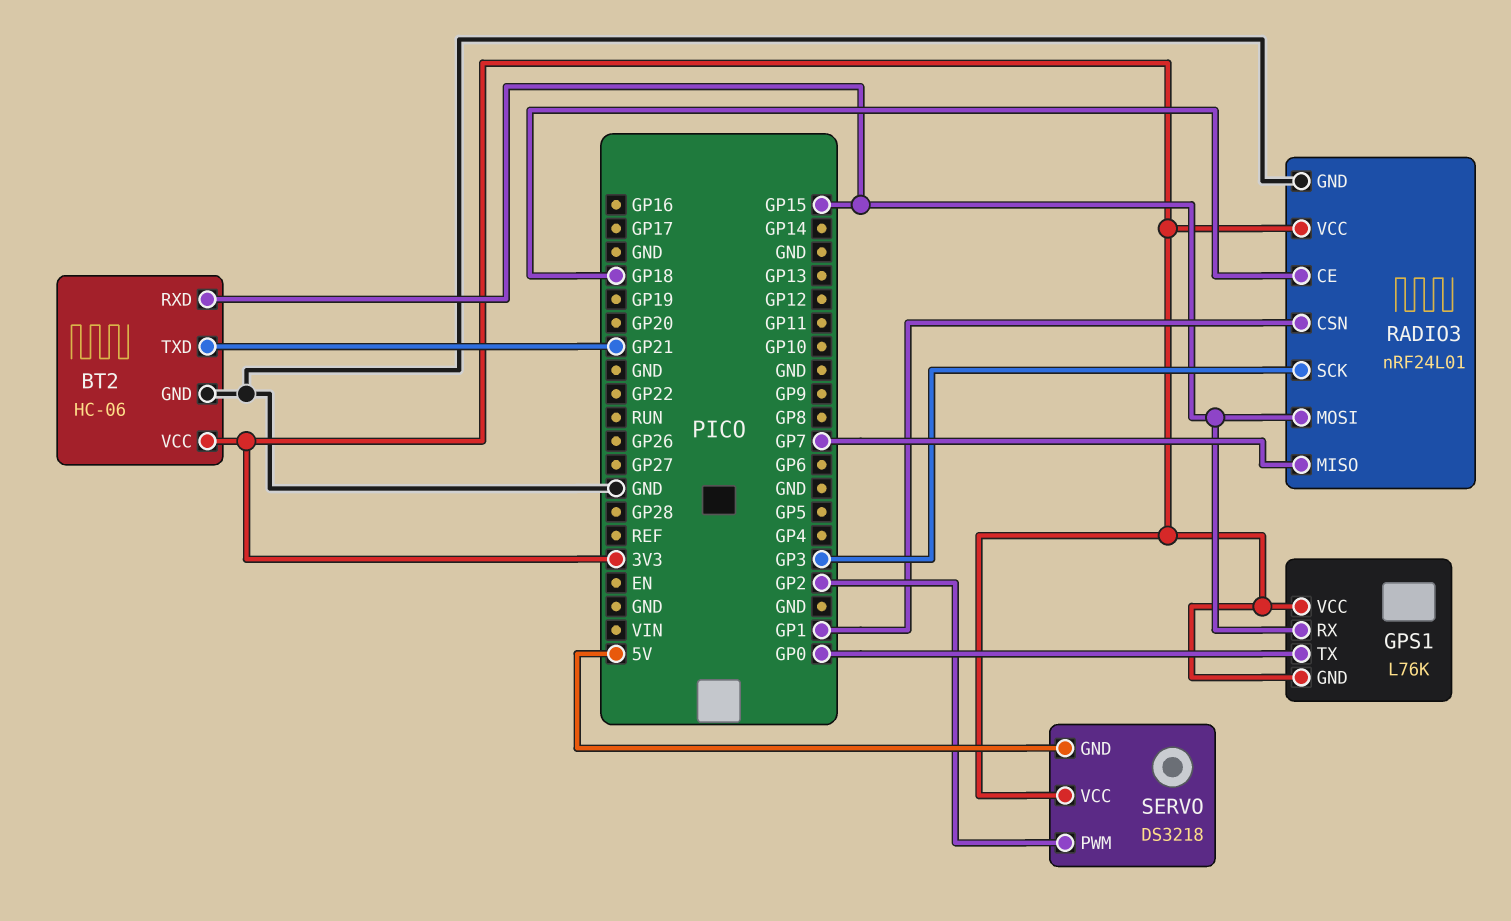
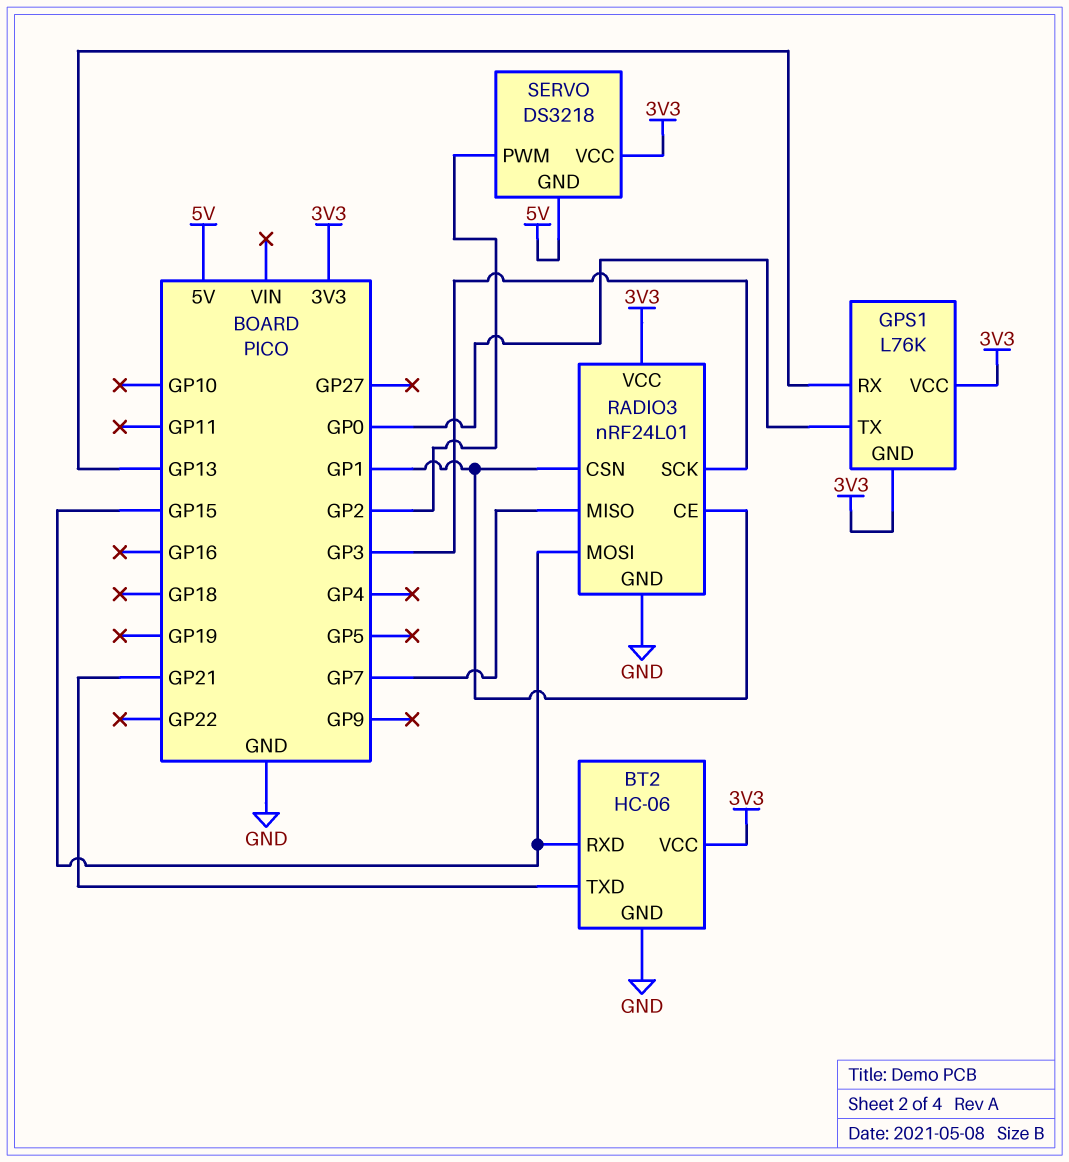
GPS1 pin RX: GP15 -> GP13
RADIO3 pin CE: GP18 -> GP1

